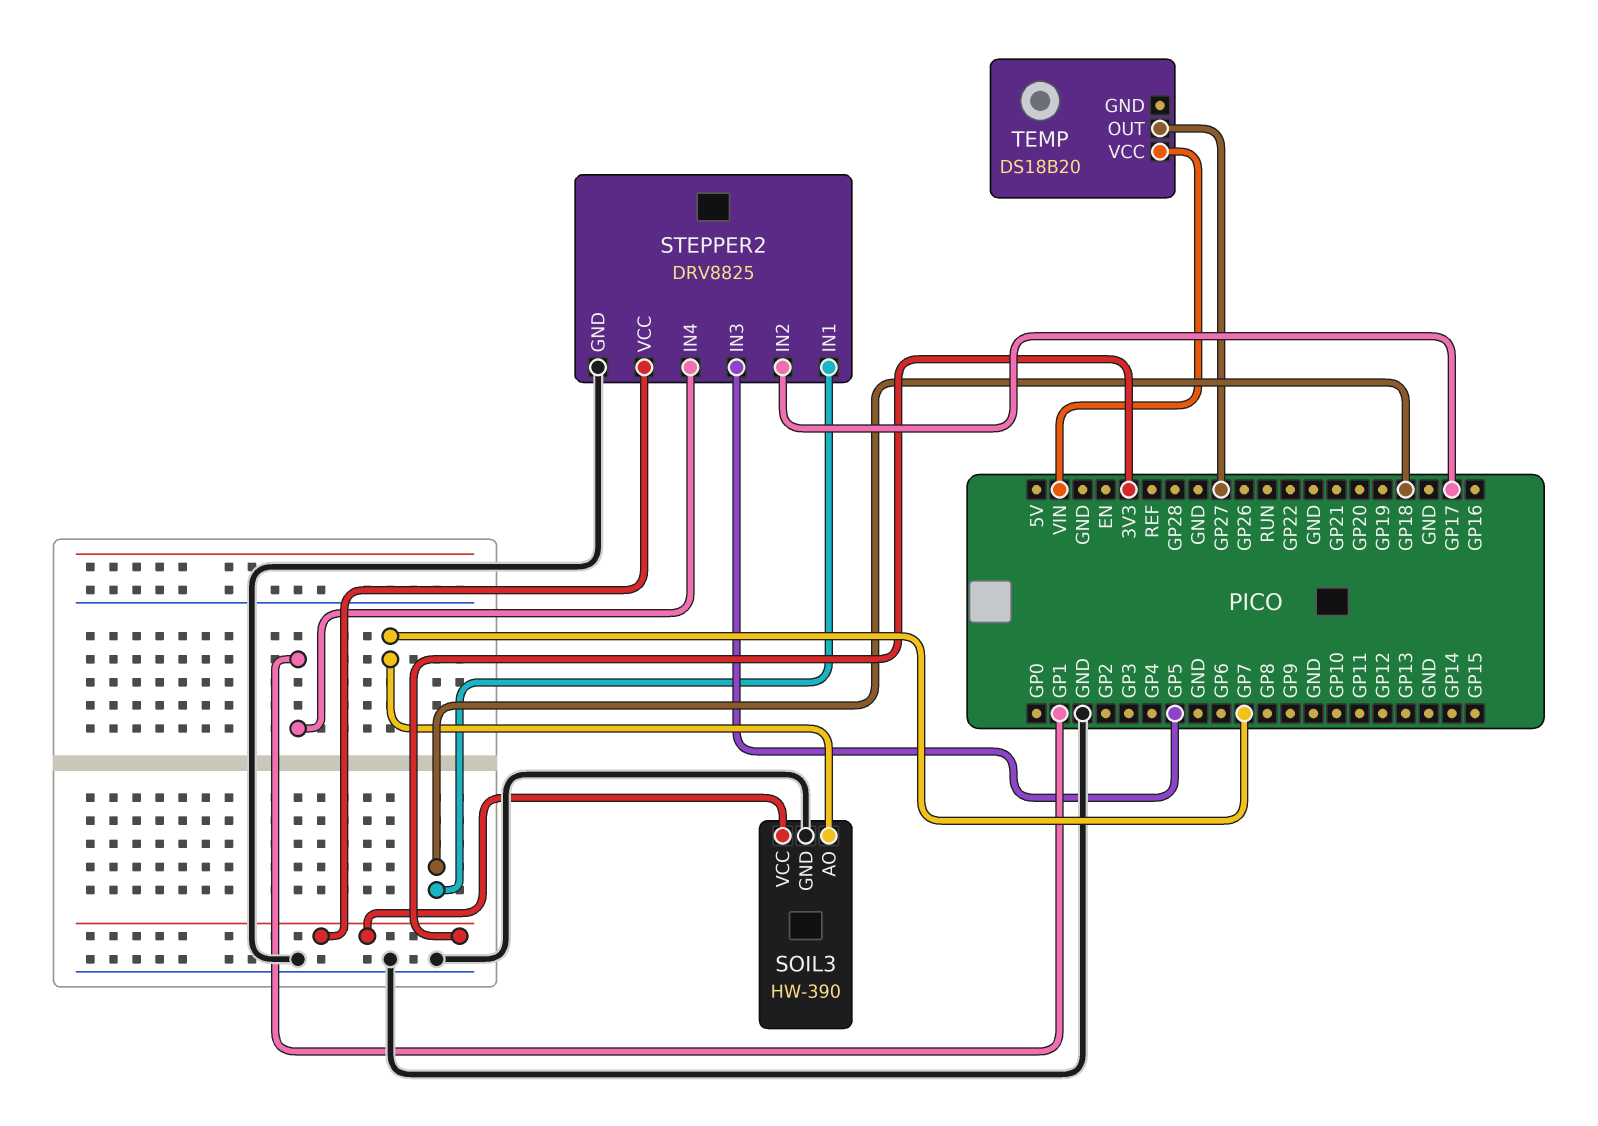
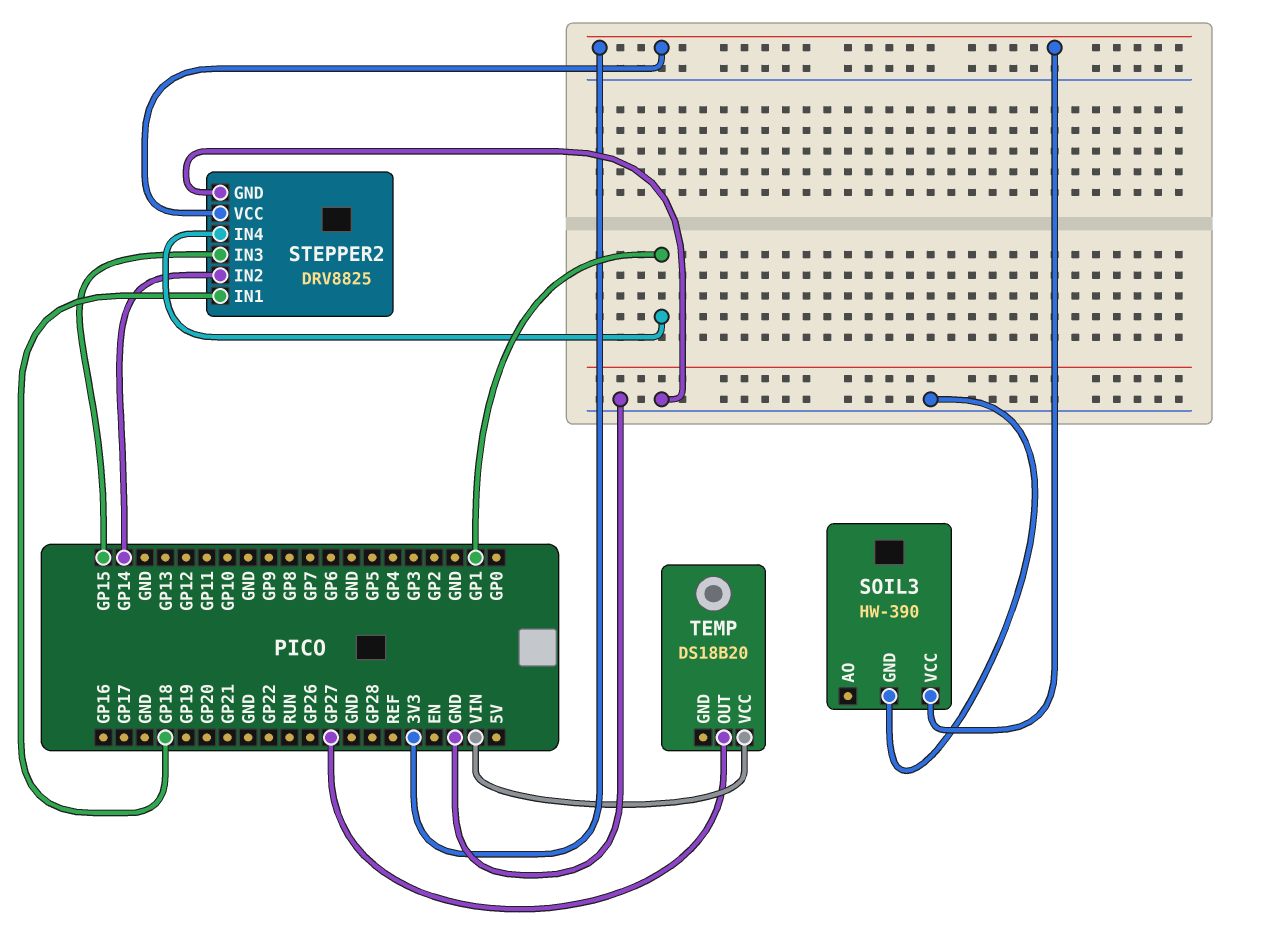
SOIL3 pin AO: GP7 -> none
STEPPER2 pin IN2: GP17 -> GP14
STEPPER2 pin IN3: GP5 -> GP15

